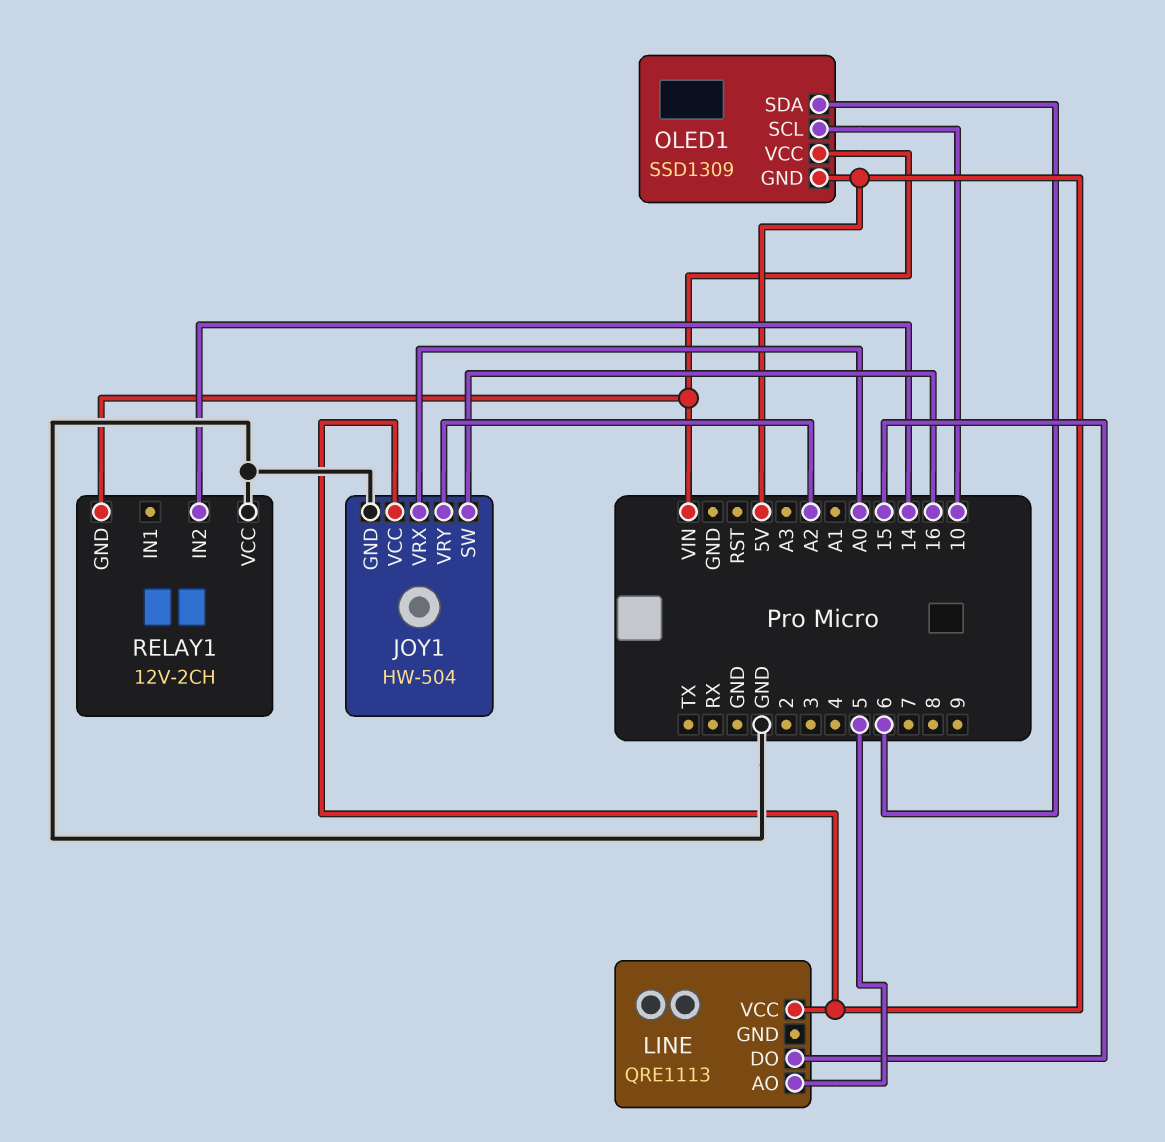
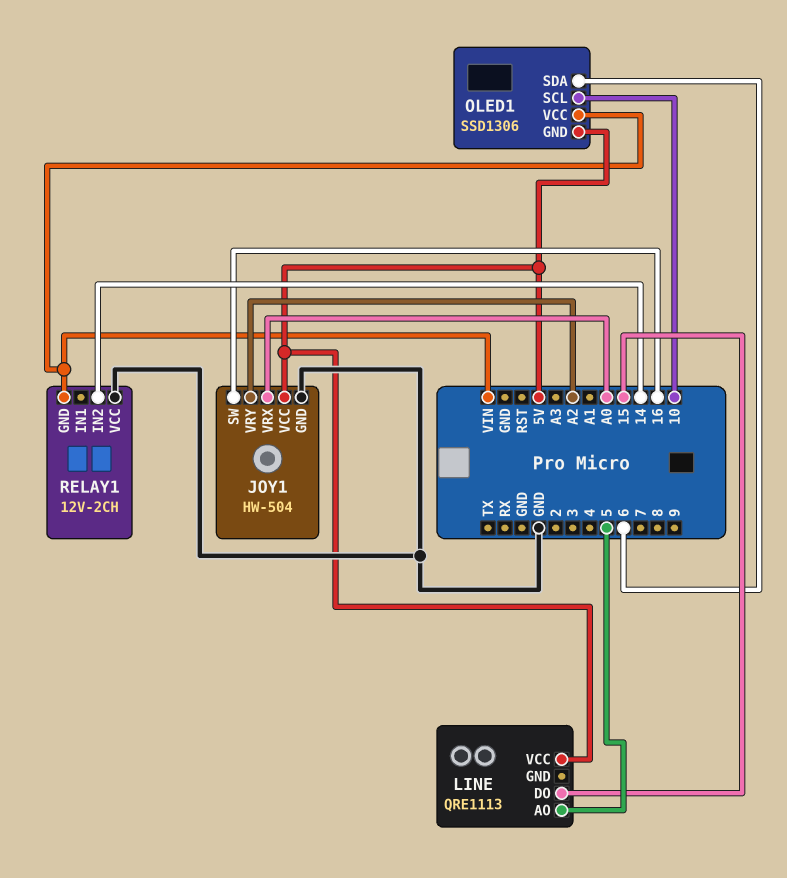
OLED1: SSD1309 -> SSD1306

